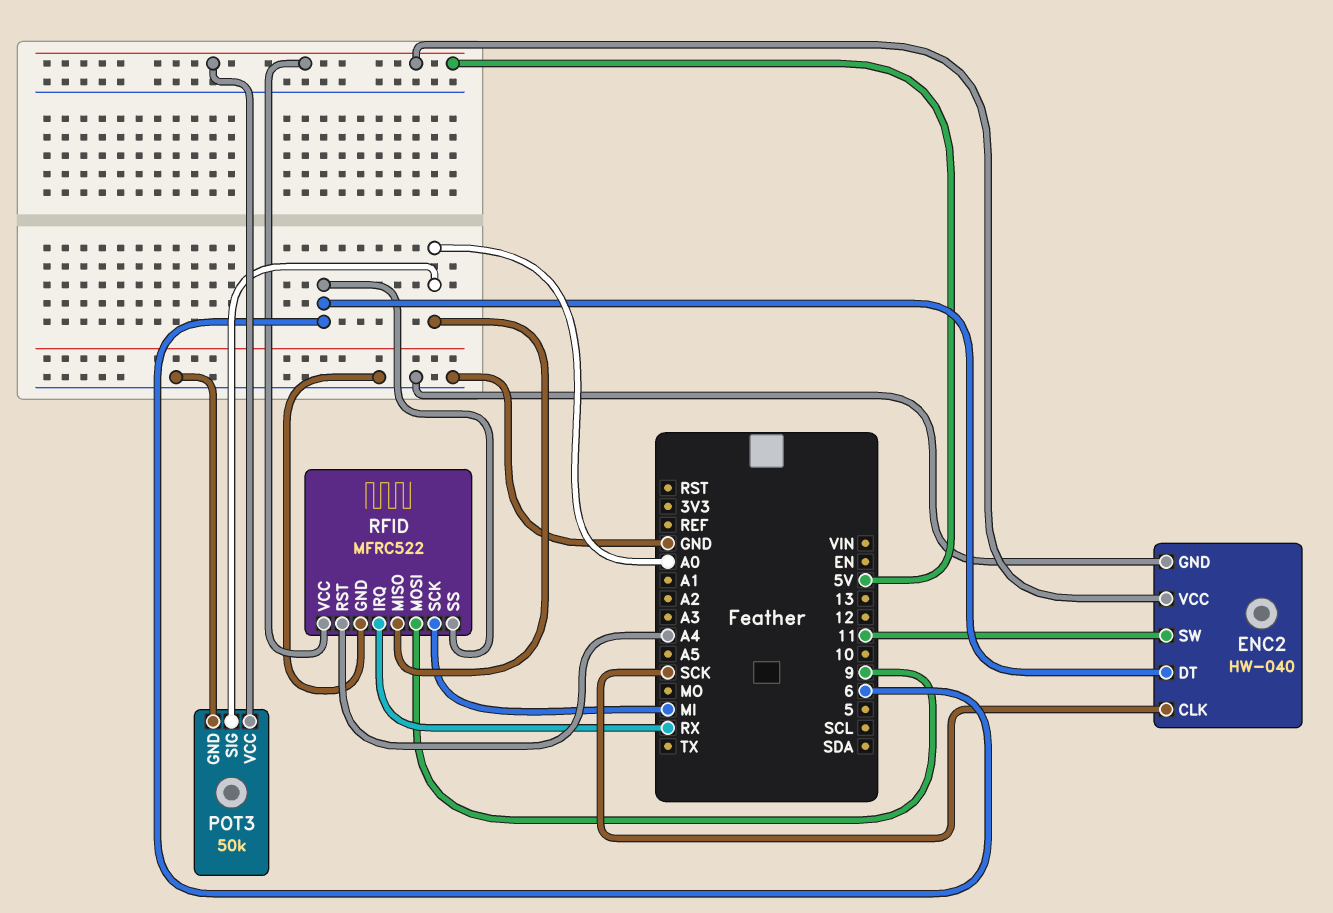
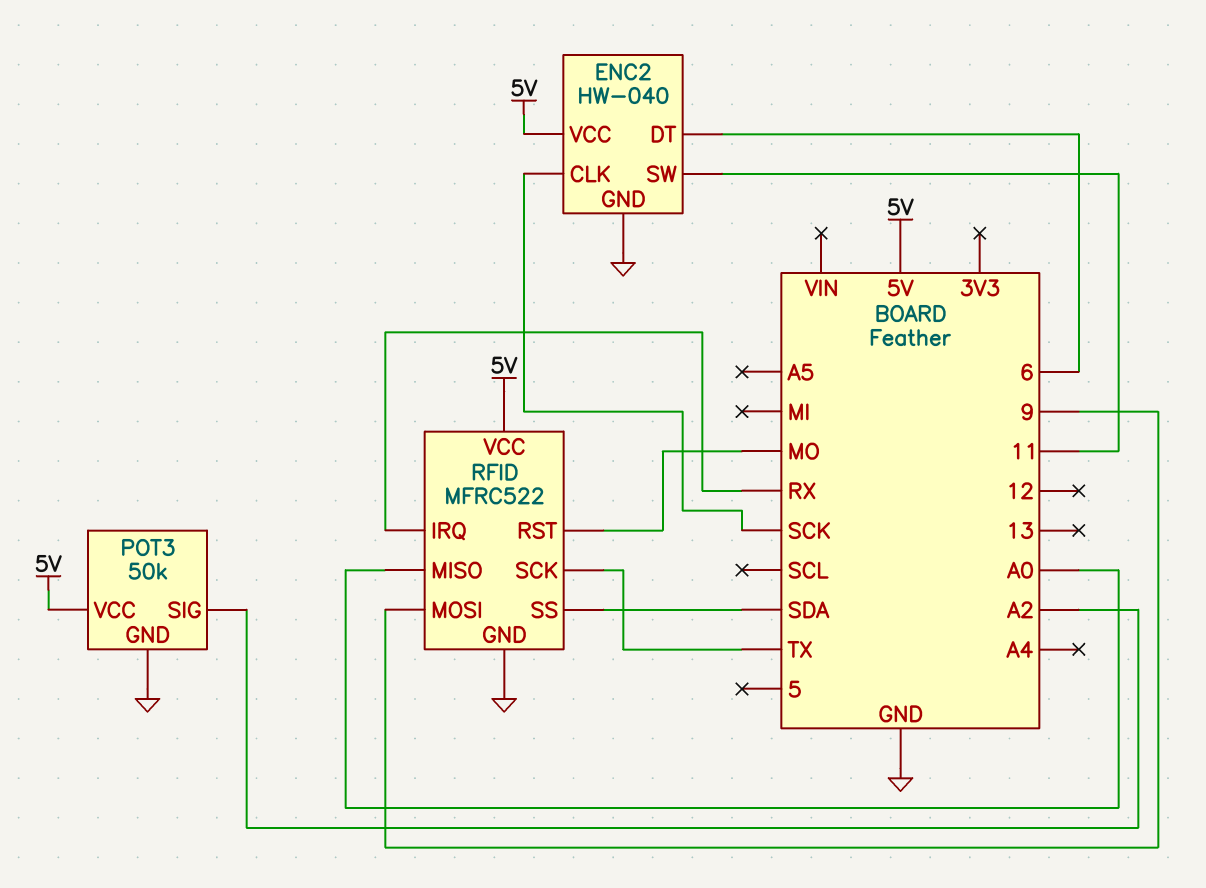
POT3 pin SIG: A0 -> A2
RFID pin RST: A4 -> MO
RFID pin SCK: MI -> TX
RFID pin SS: 6 -> SDA

